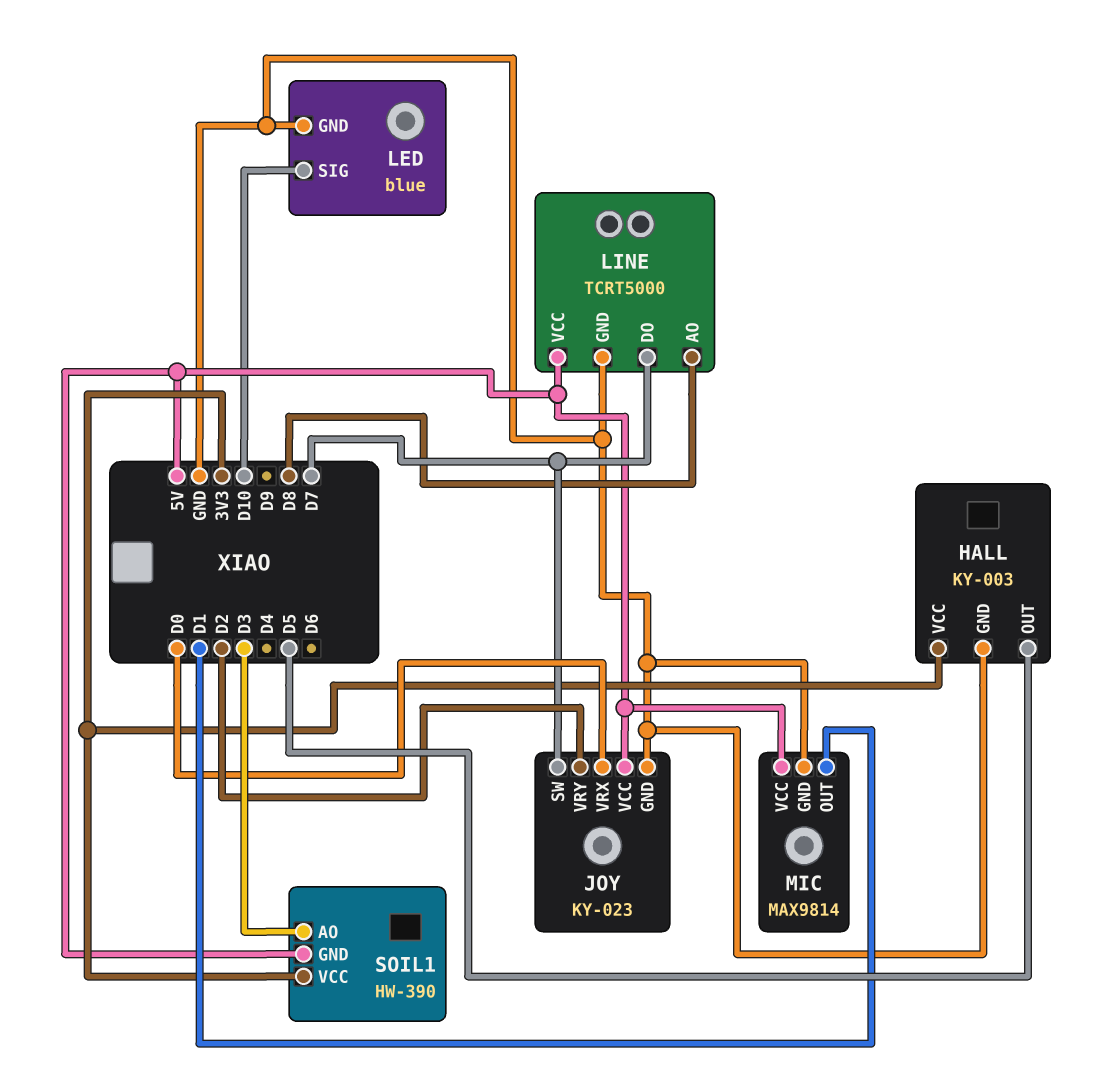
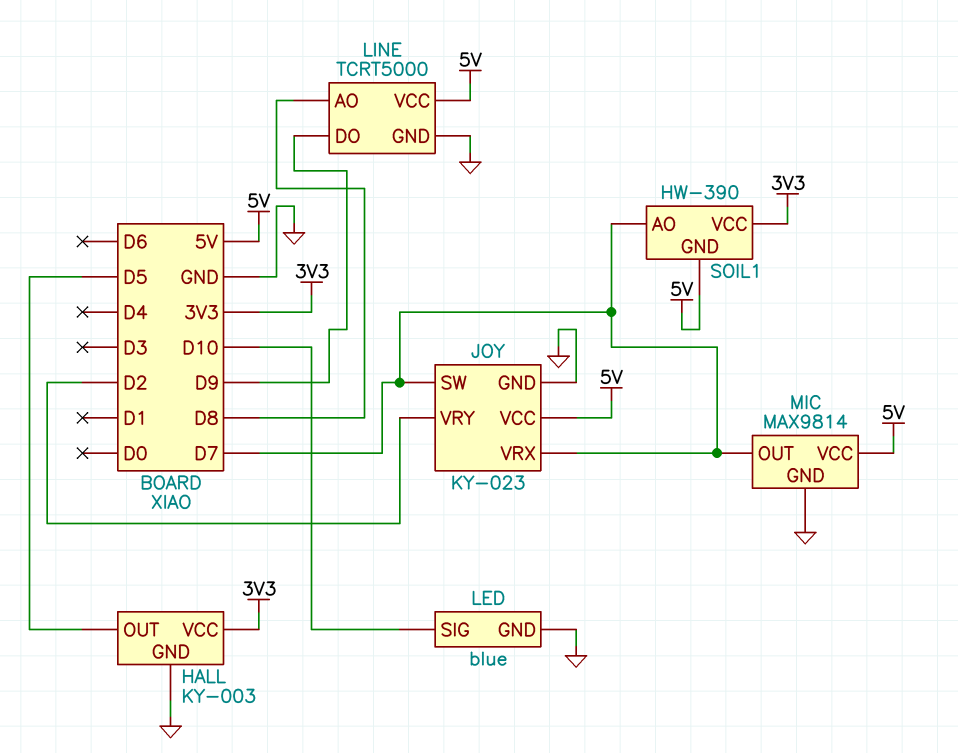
JOY pin VRX: D0 -> D7
LINE pin DO: D7 -> D9
MIC pin OUT: D1 -> D7
SOIL1 pin AO: D3 -> D7

